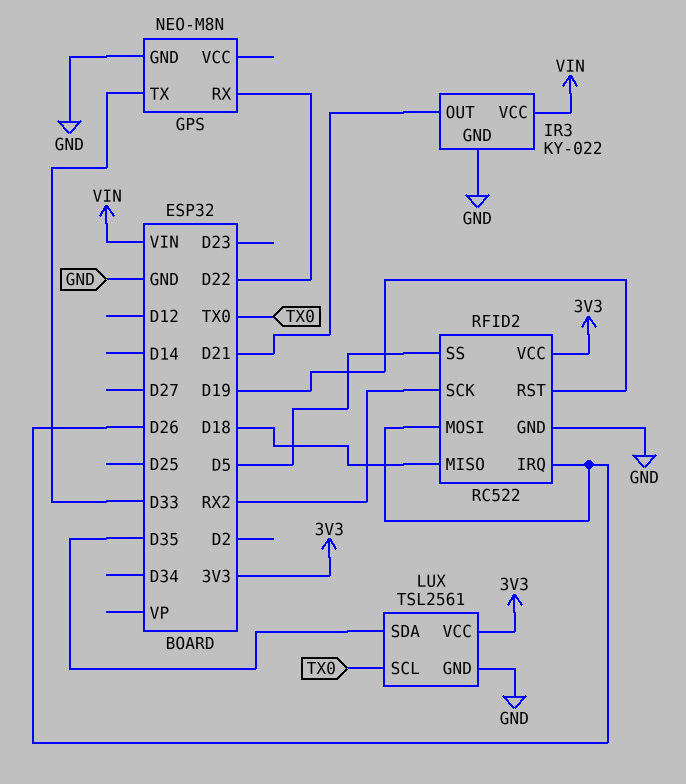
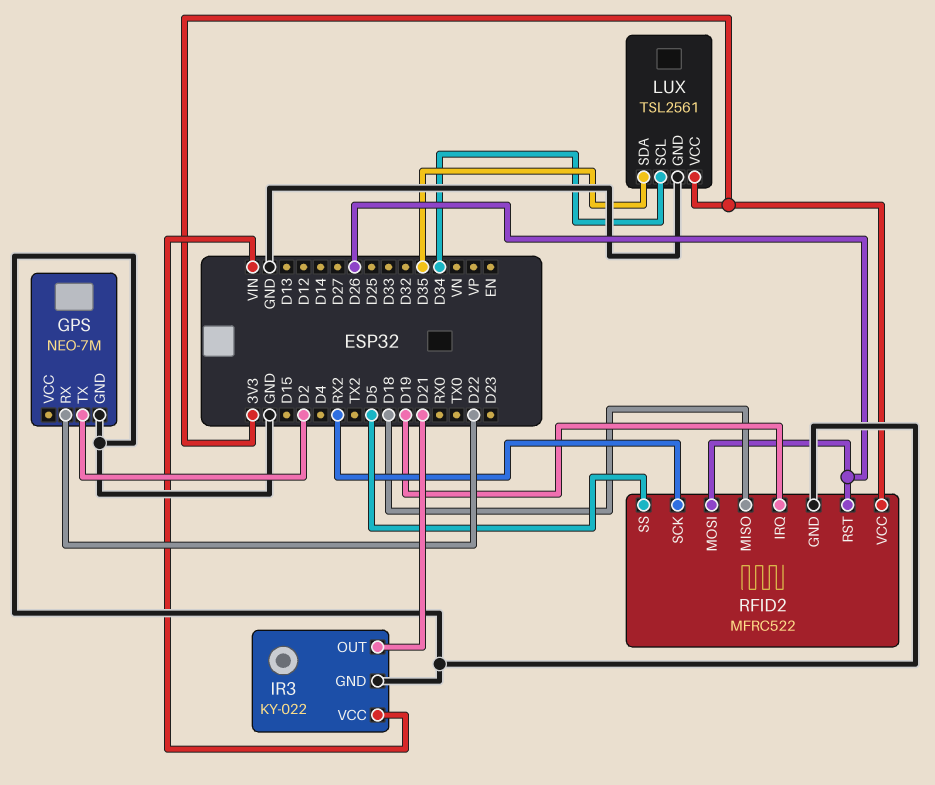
GPS: NEO-M8N -> NEO-7M
GPS pin TX: D33 -> D2
LUX pin SCL: TX0 -> D34
RFID2: RC522 -> MFRC522
RFID2 pin IRQ: D26 -> D19
RFID2 pin RST: D19 -> D26

